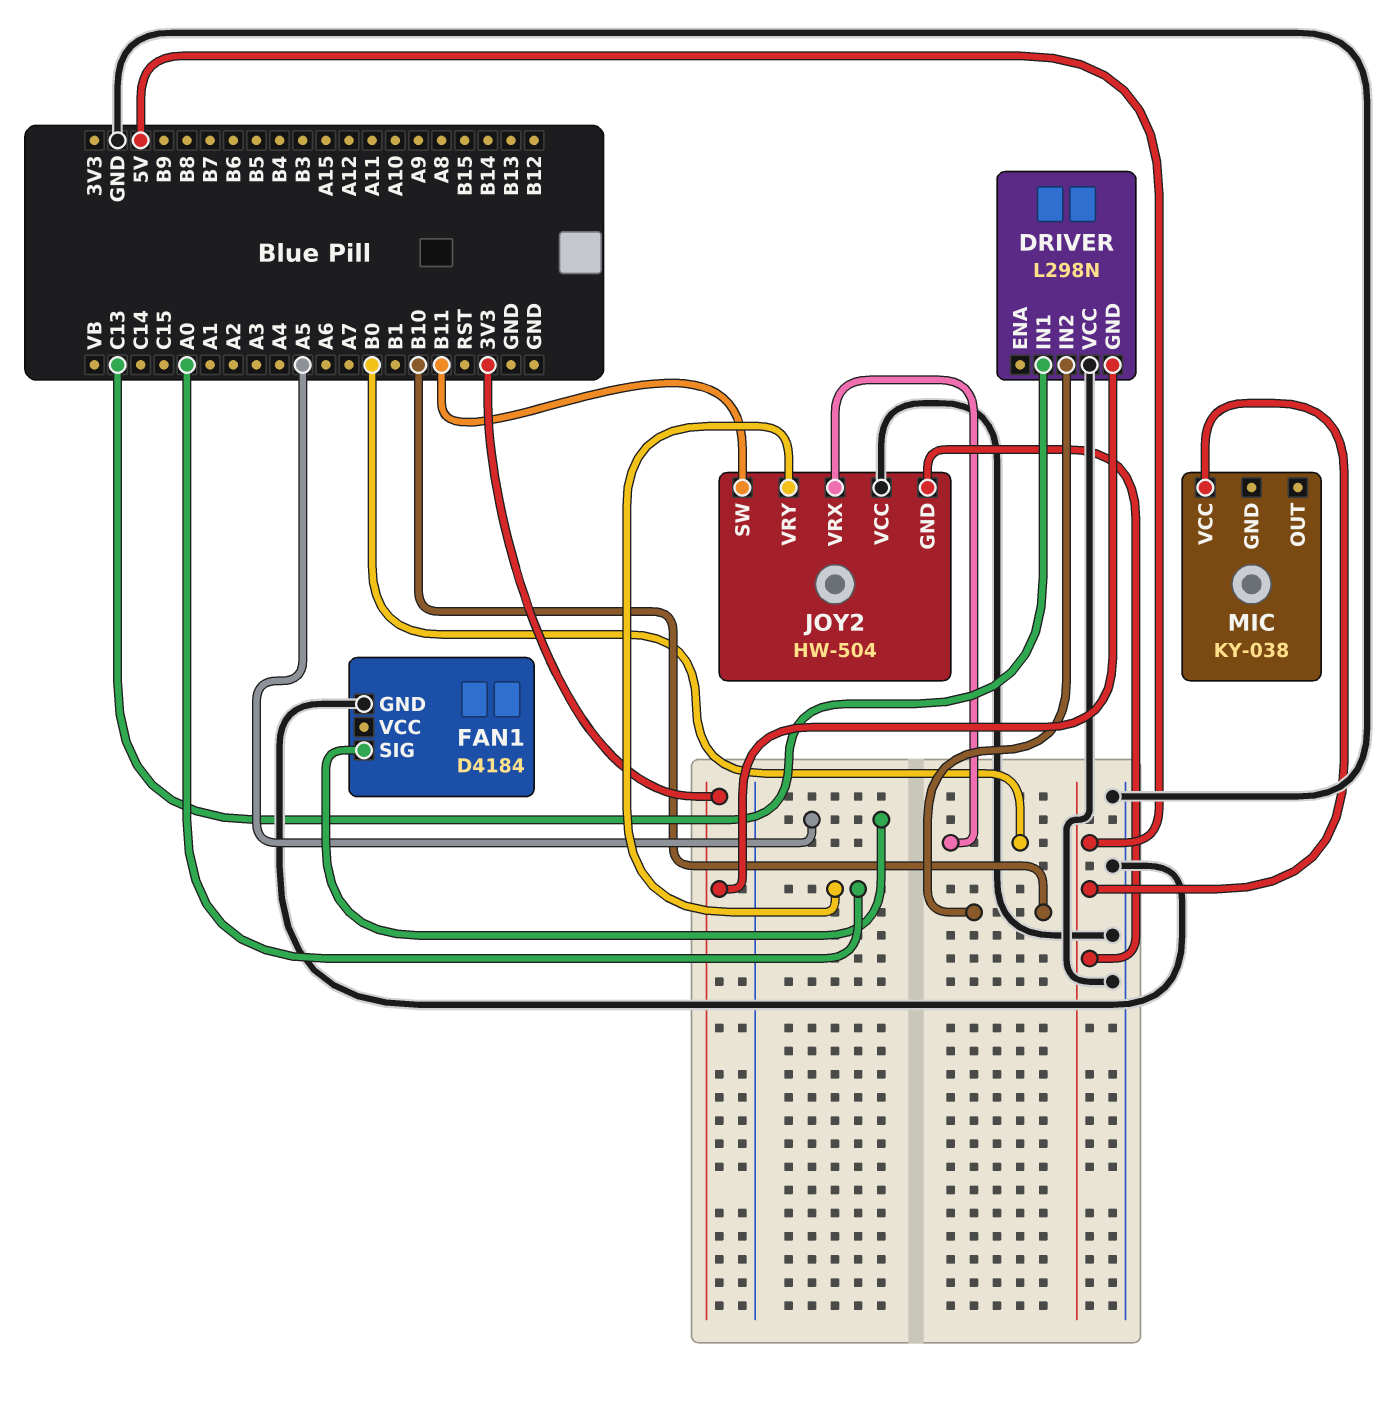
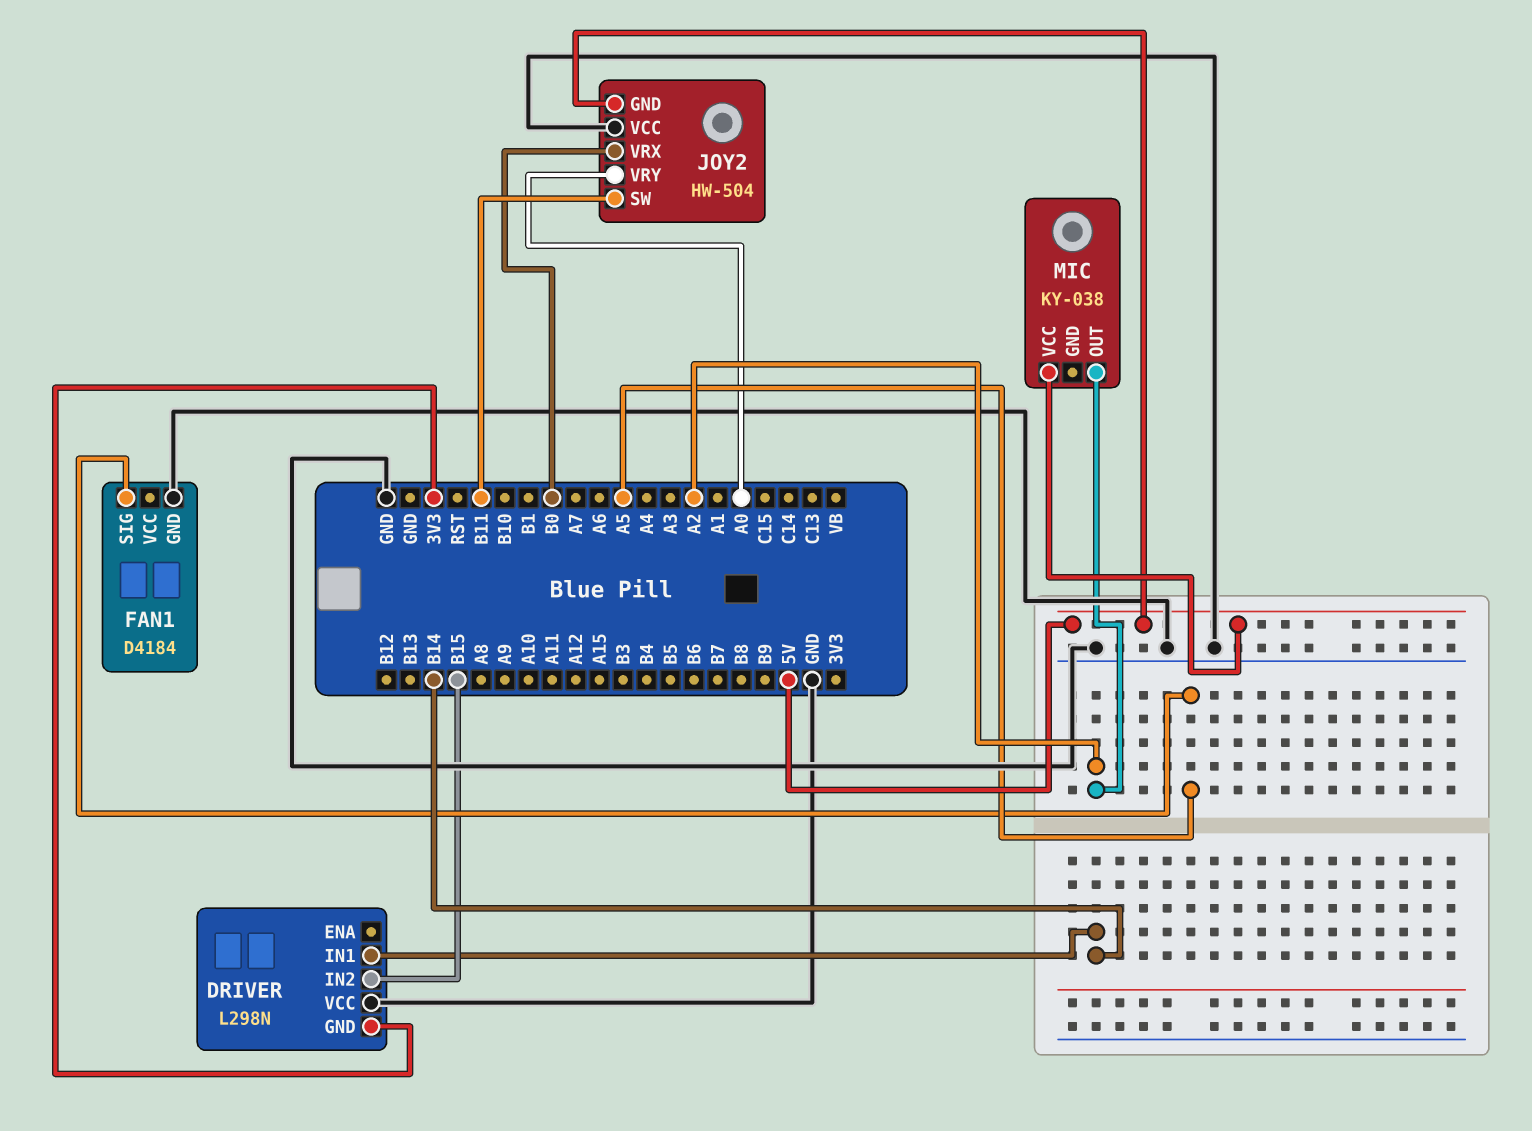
DRIVER pin IN1: C13 -> B14
DRIVER pin IN2: B10 -> B15
MIC pin OUT: none -> A2

